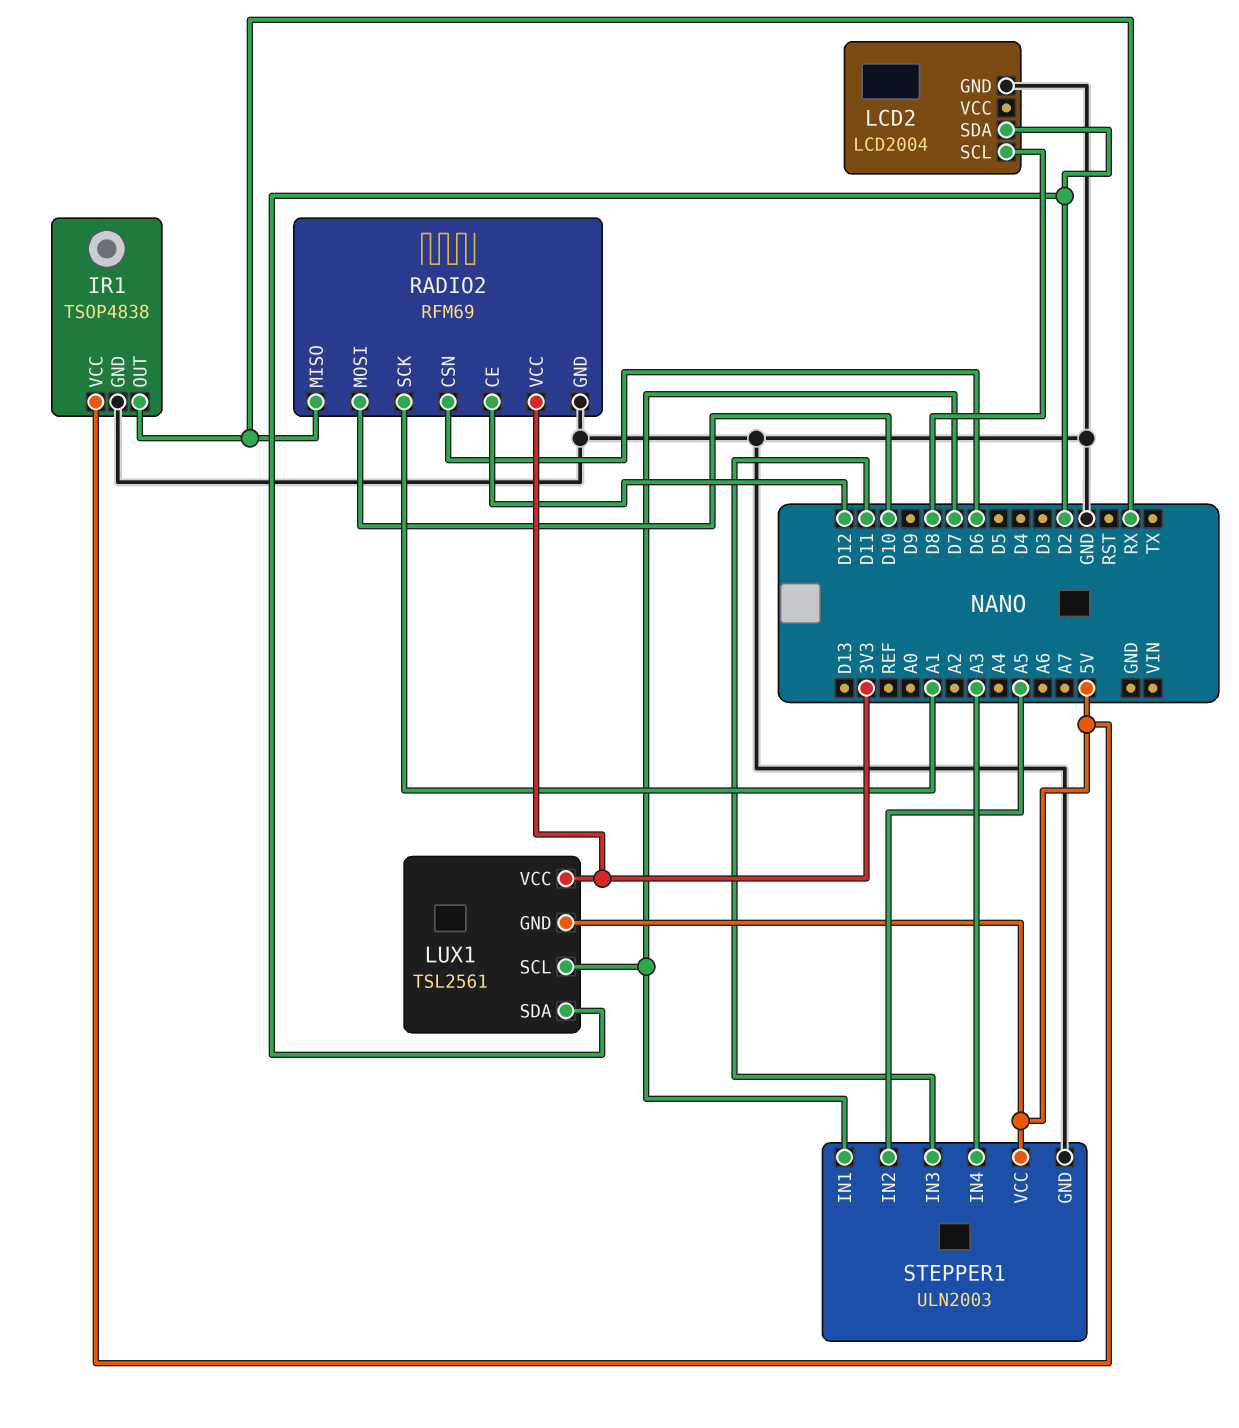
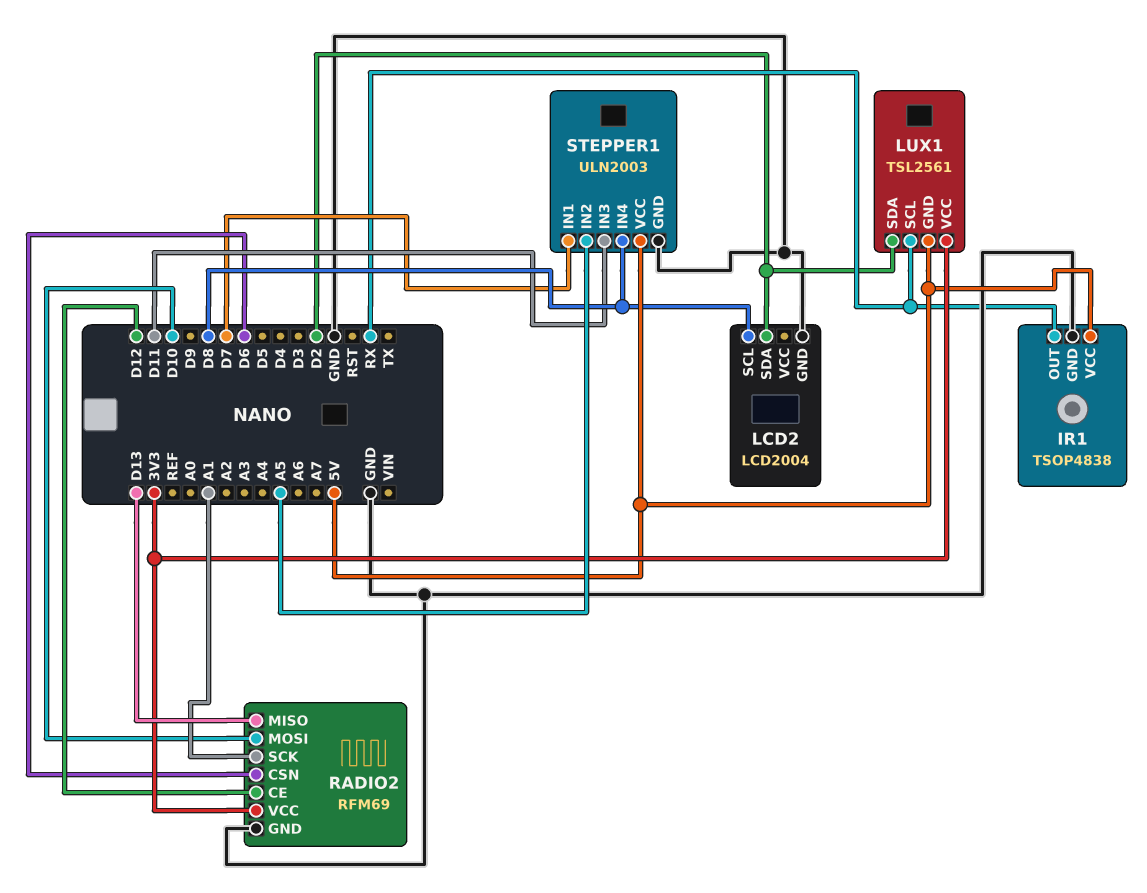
LUX1 pin SCL: D7 -> RX
RADIO2 pin MISO: RX -> D13
STEPPER1 pin IN4: A3 -> D8

